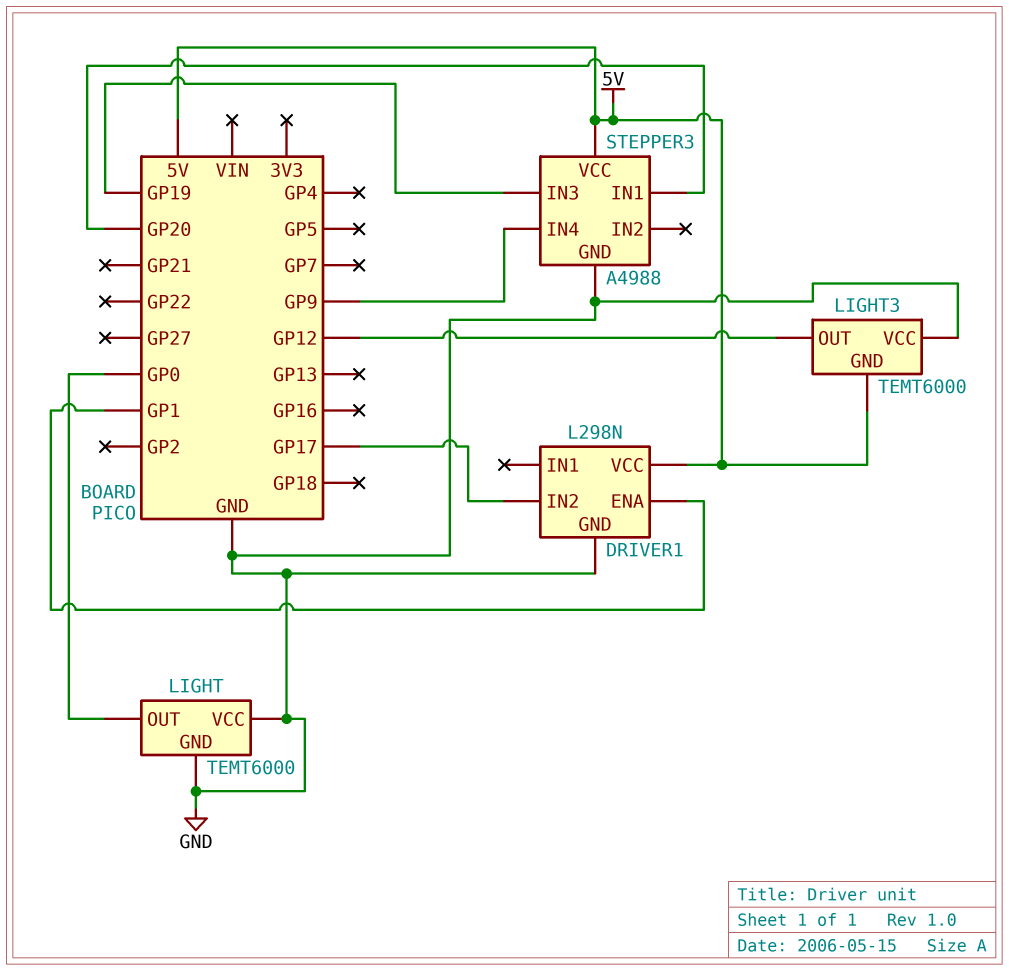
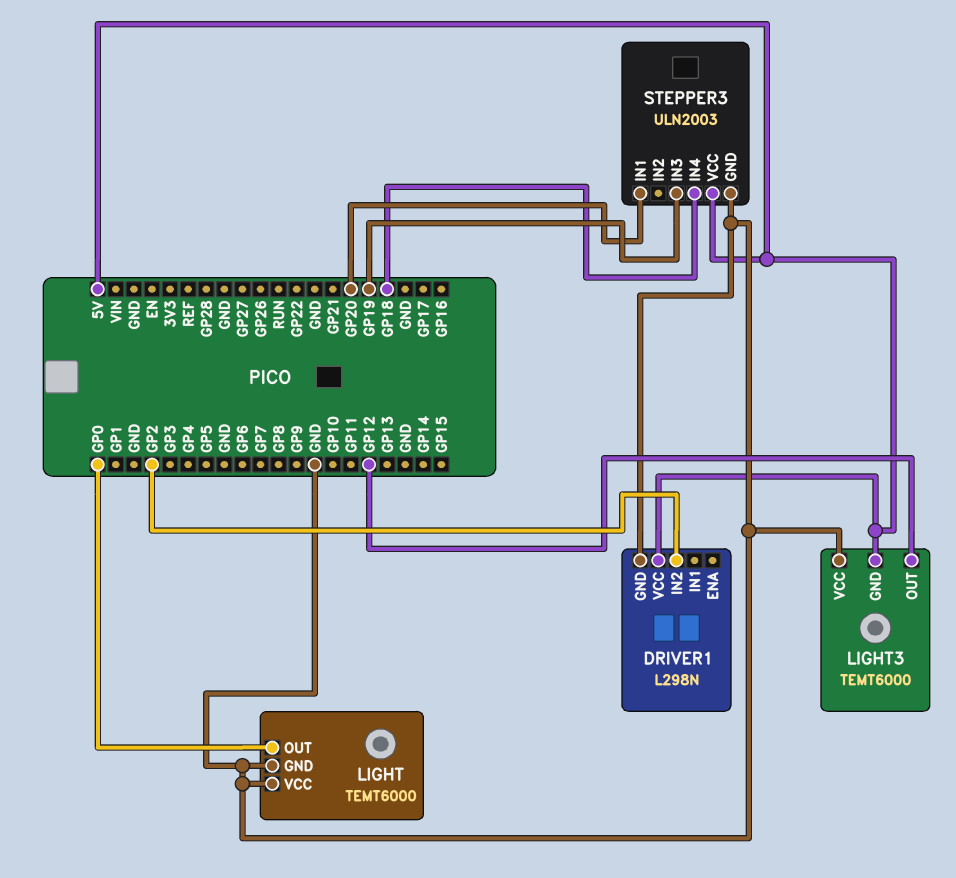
DRIVER1 pin ENA: GP1 -> none
DRIVER1 pin IN2: GP17 -> GP2
STEPPER3: A4988 -> ULN2003
STEPPER3 pin IN4: GP9 -> GP18

